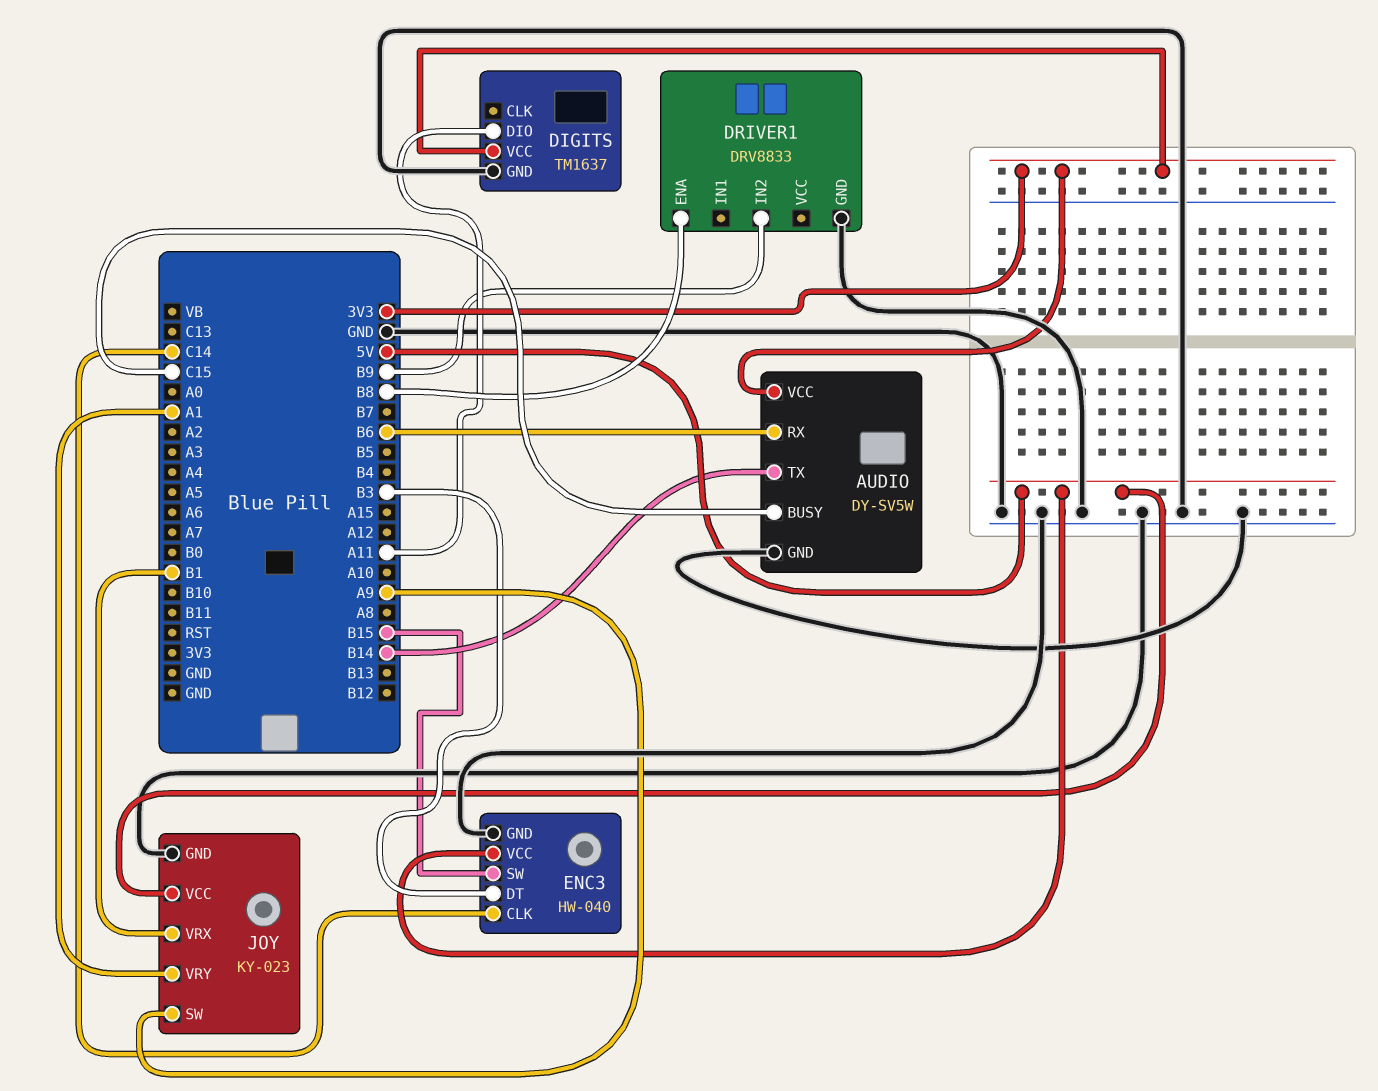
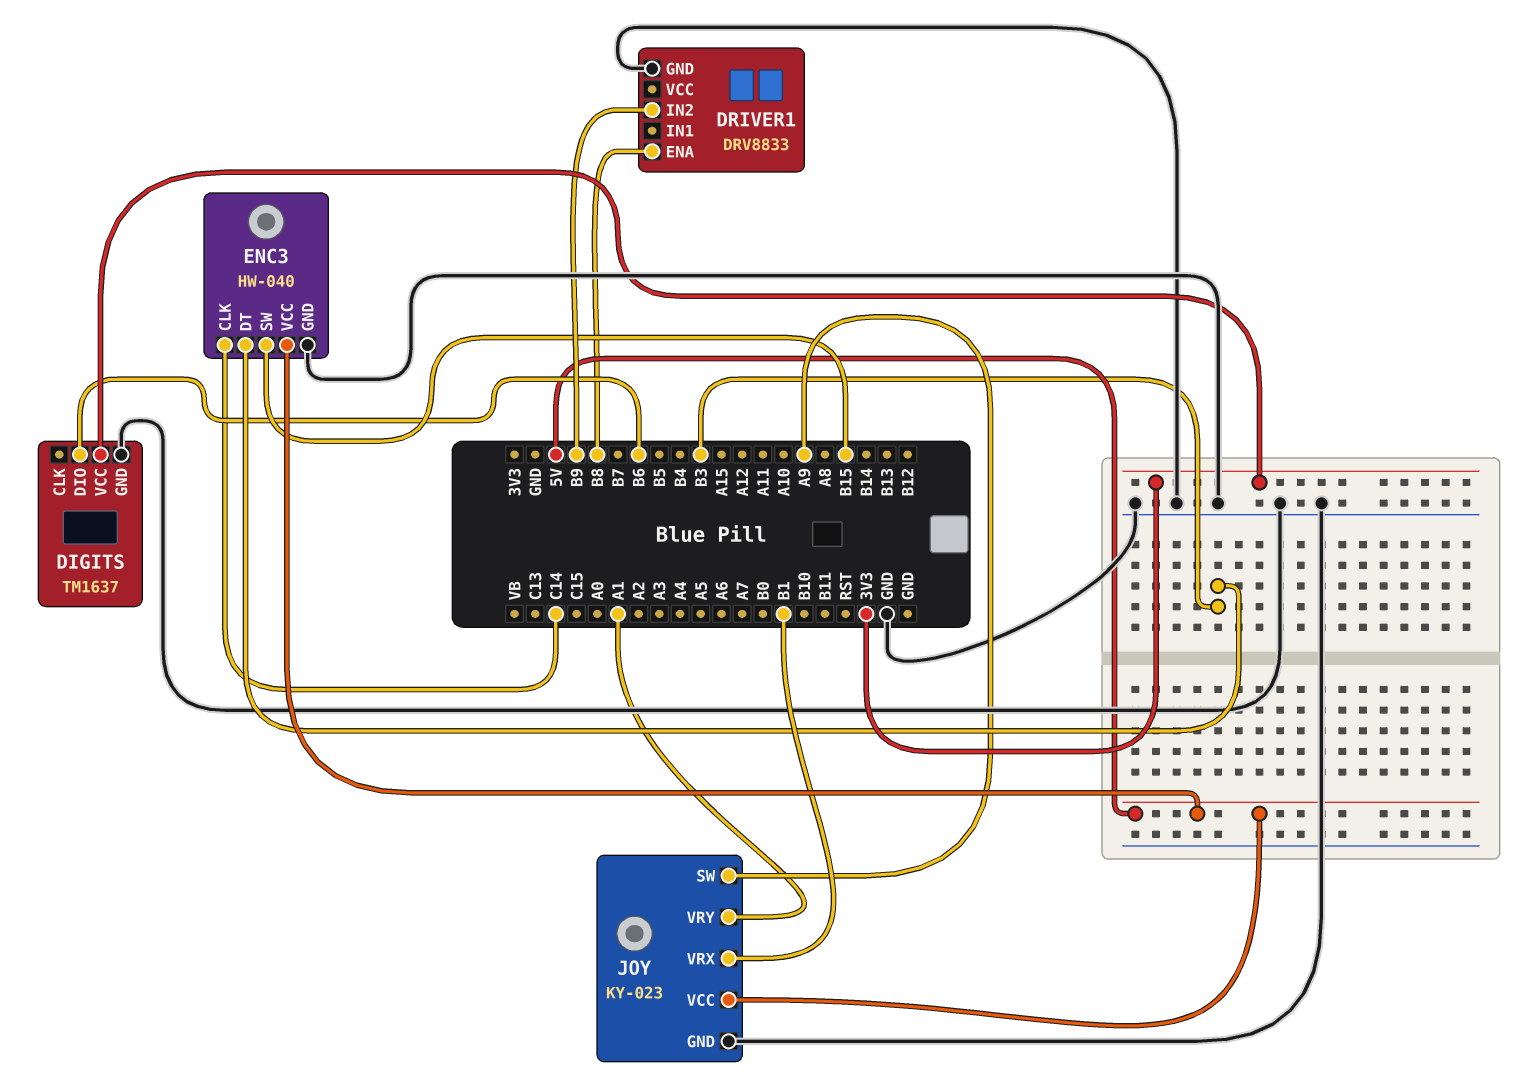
AUDIO: DY-SV5W -> none
AUDIO pin BUSY: C15 -> none
AUDIO pin GND: GND -> none
AUDIO pin RX: B6 -> none
AUDIO pin TX: B14 -> none
AUDIO pin VCC: 3V3 -> none
DIGITS pin DIO: A11 -> B6

